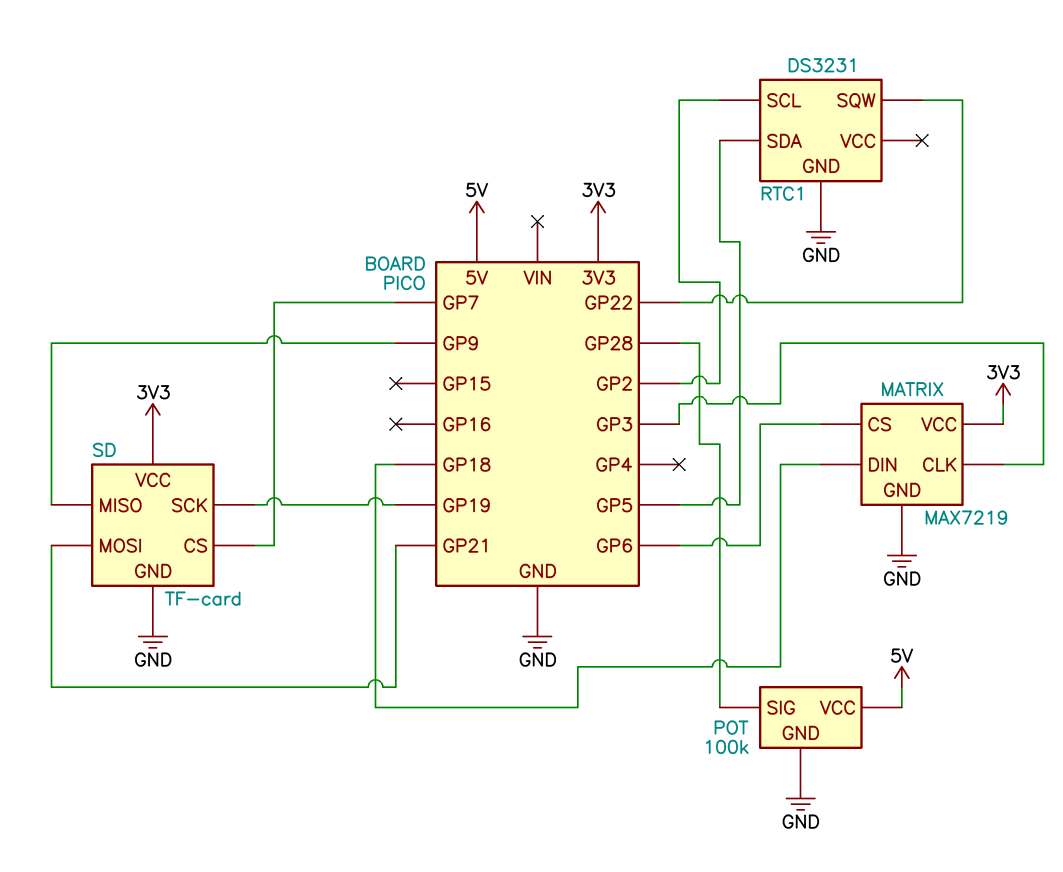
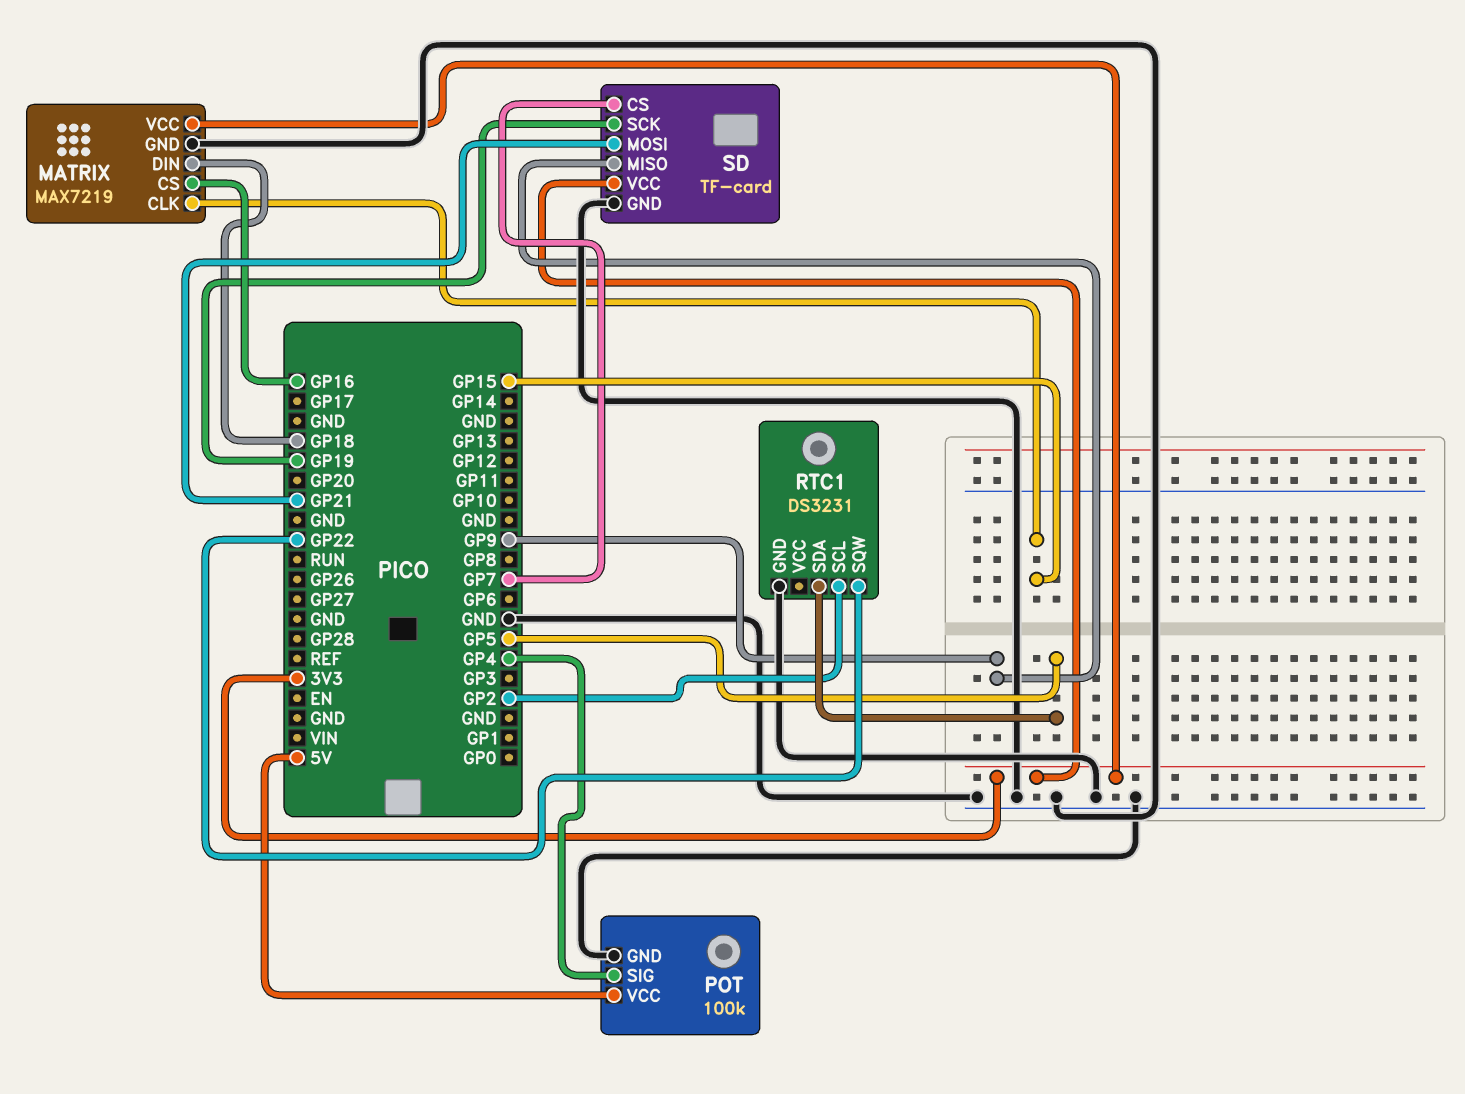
MATRIX pin CLK: GP3 -> GP15
MATRIX pin CS: GP6 -> GP16
POT pin SIG: GP28 -> GP4

